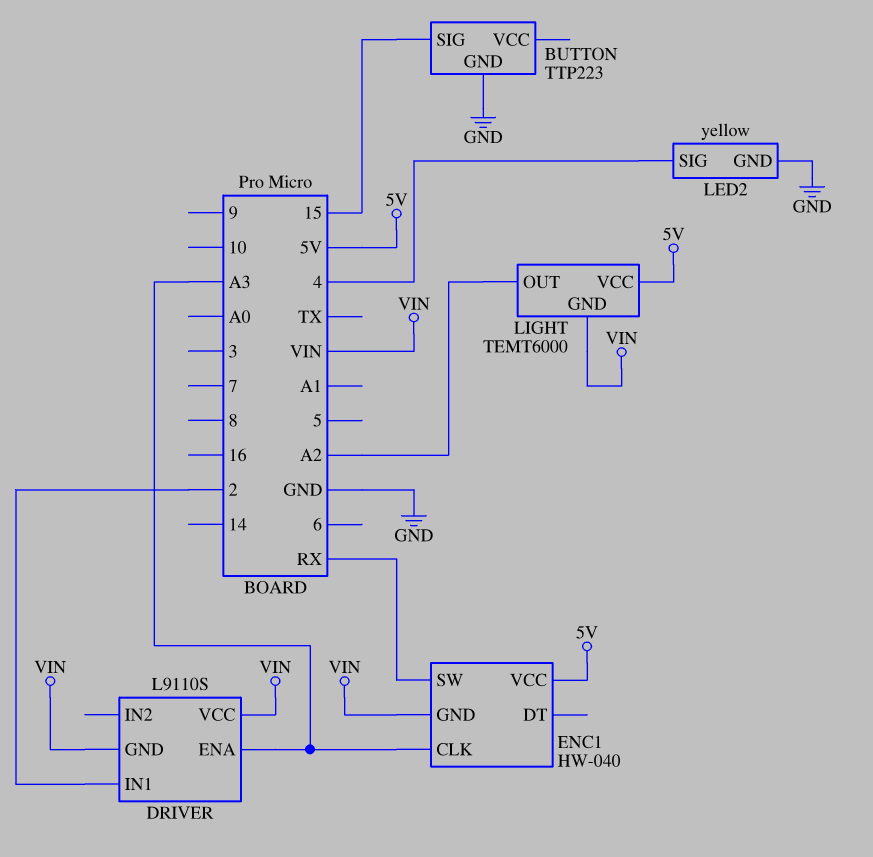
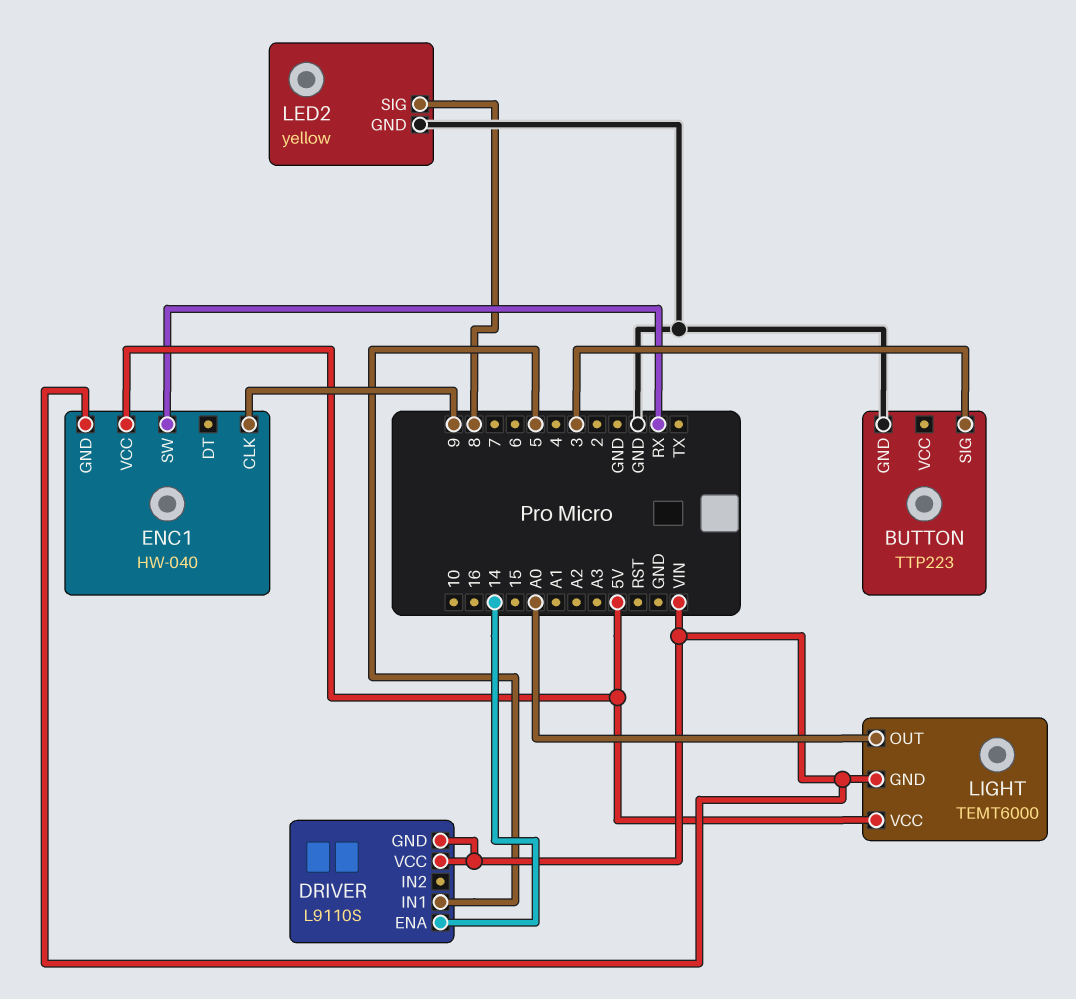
BUTTON pin SIG: 15 -> 3
DRIVER pin ENA: A3 -> 14
DRIVER pin IN1: 2 -> 5
ENC1 pin CLK: A3 -> 9
LED2 pin SIG: 4 -> 8
LIGHT pin OUT: A2 -> A0

